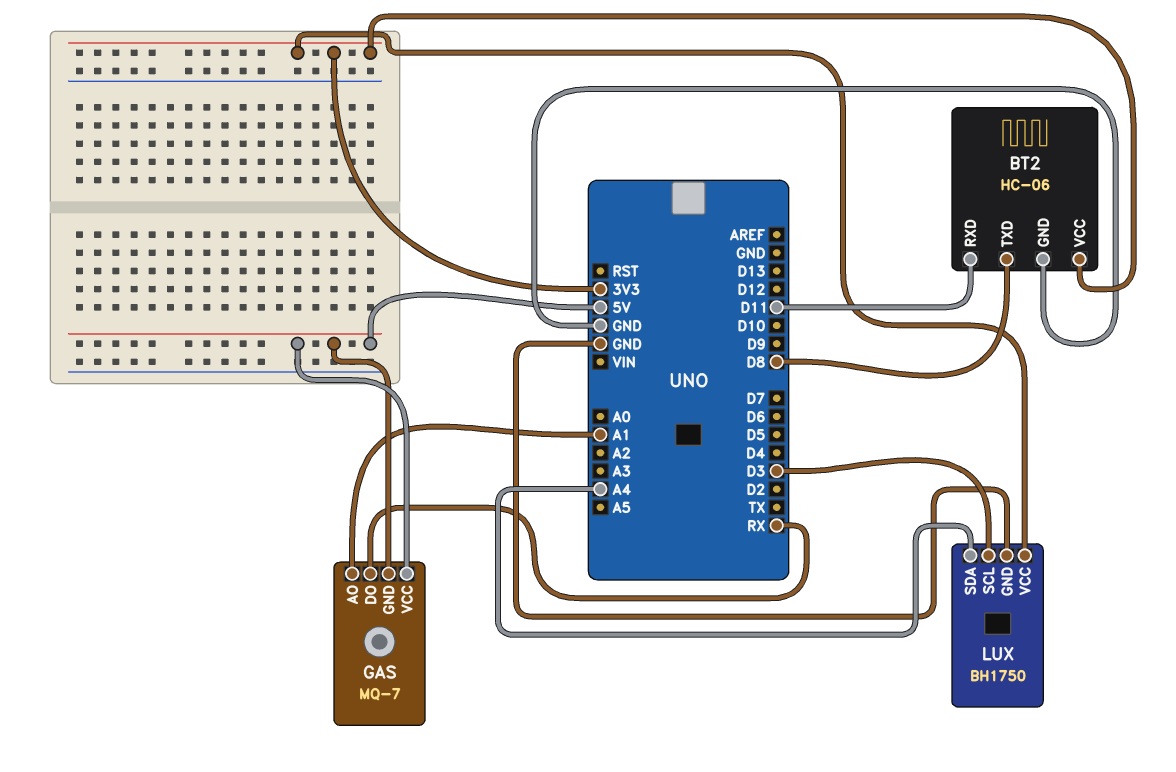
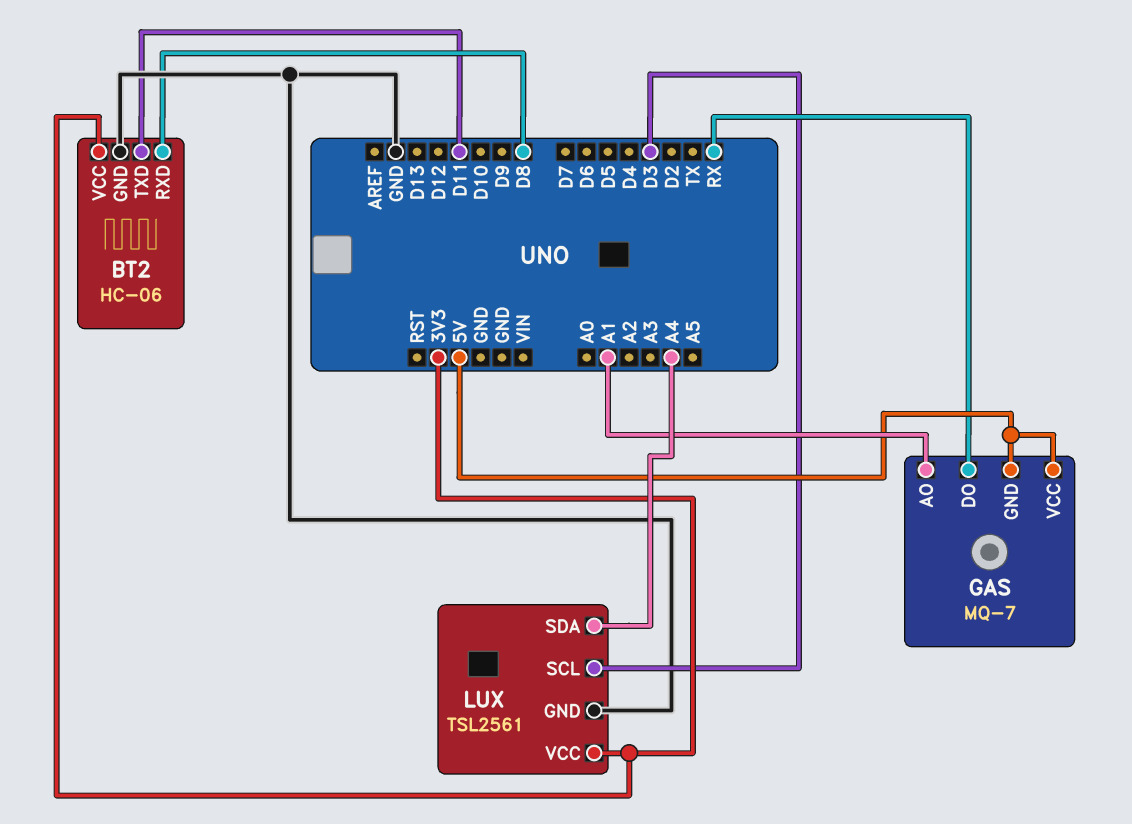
BT2 pin RXD: D11 -> D8
BT2 pin TXD: D8 -> D11
LUX: BH1750 -> TSL2561

